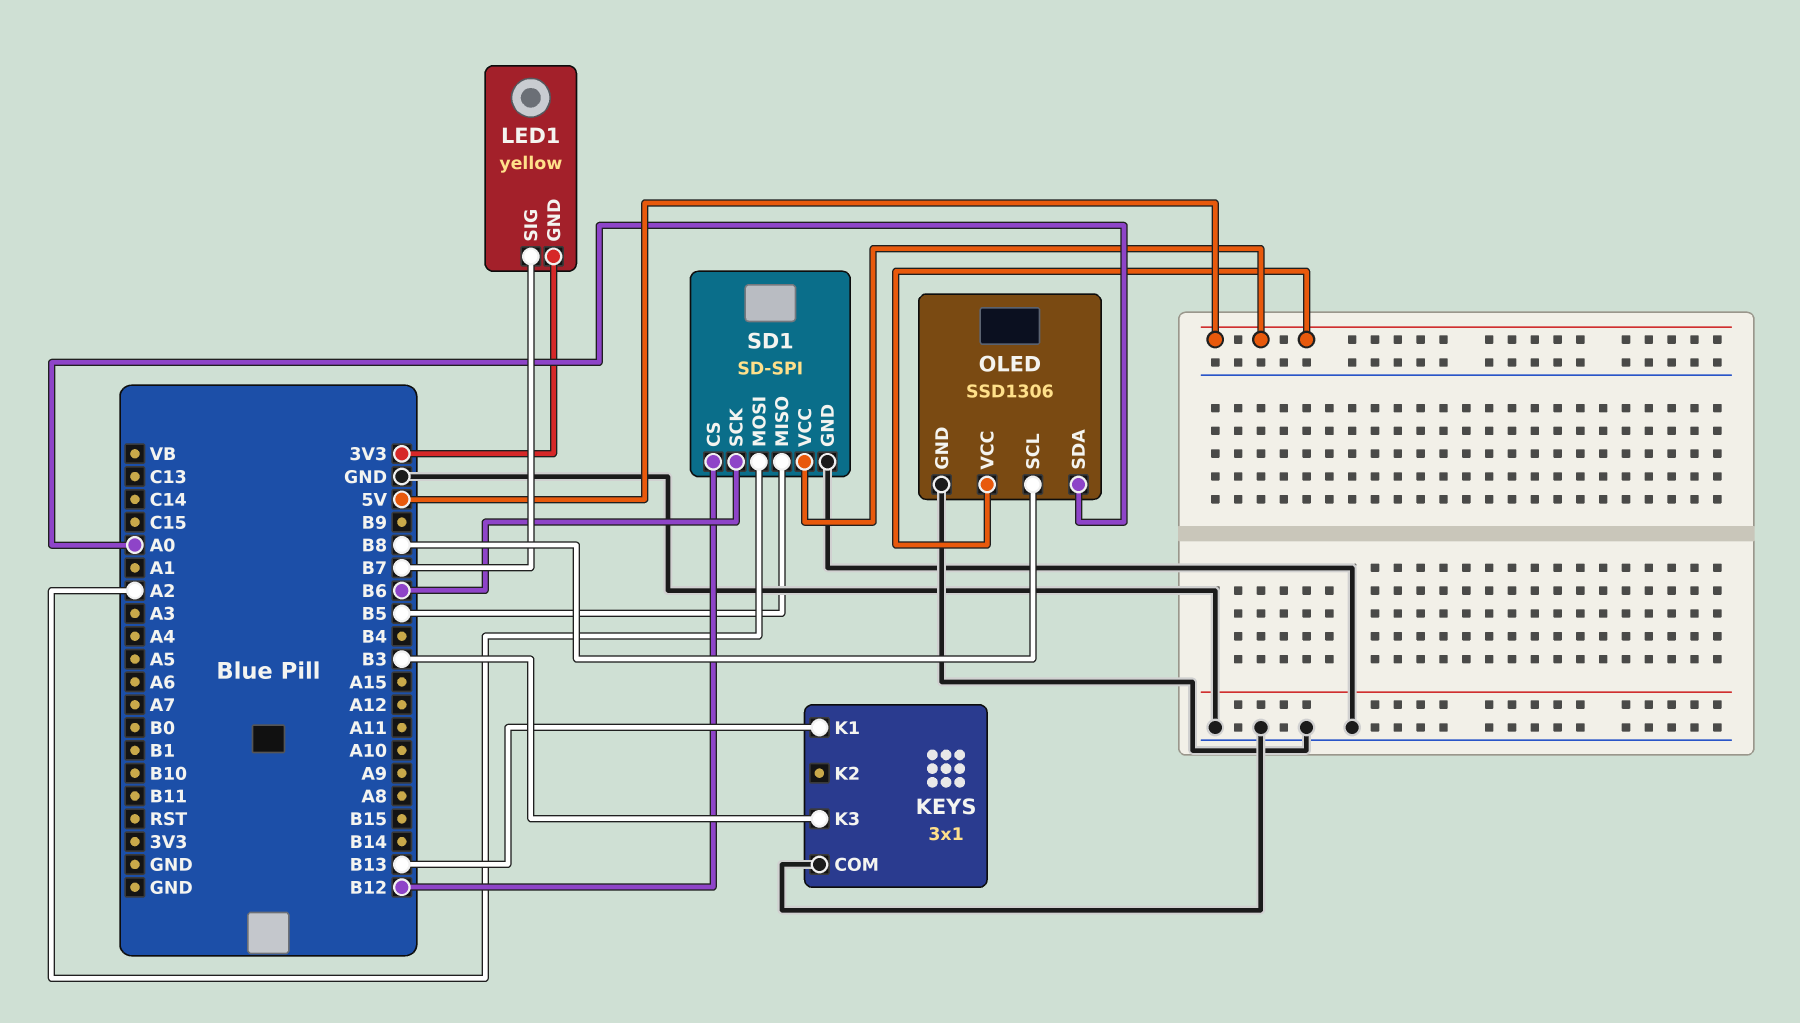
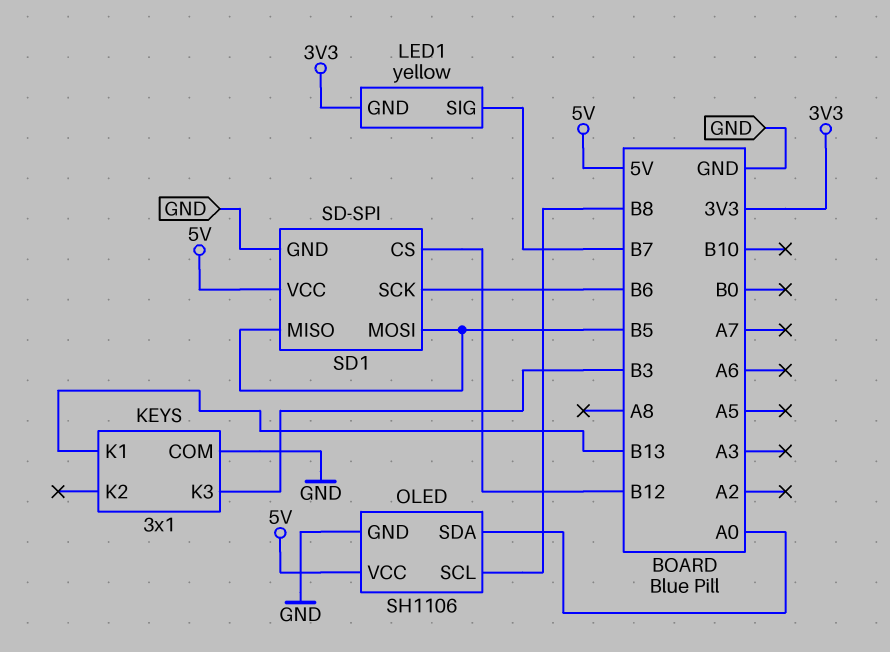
OLED: SSD1306 -> SH1106
SD1 pin MOSI: A2 -> B5

